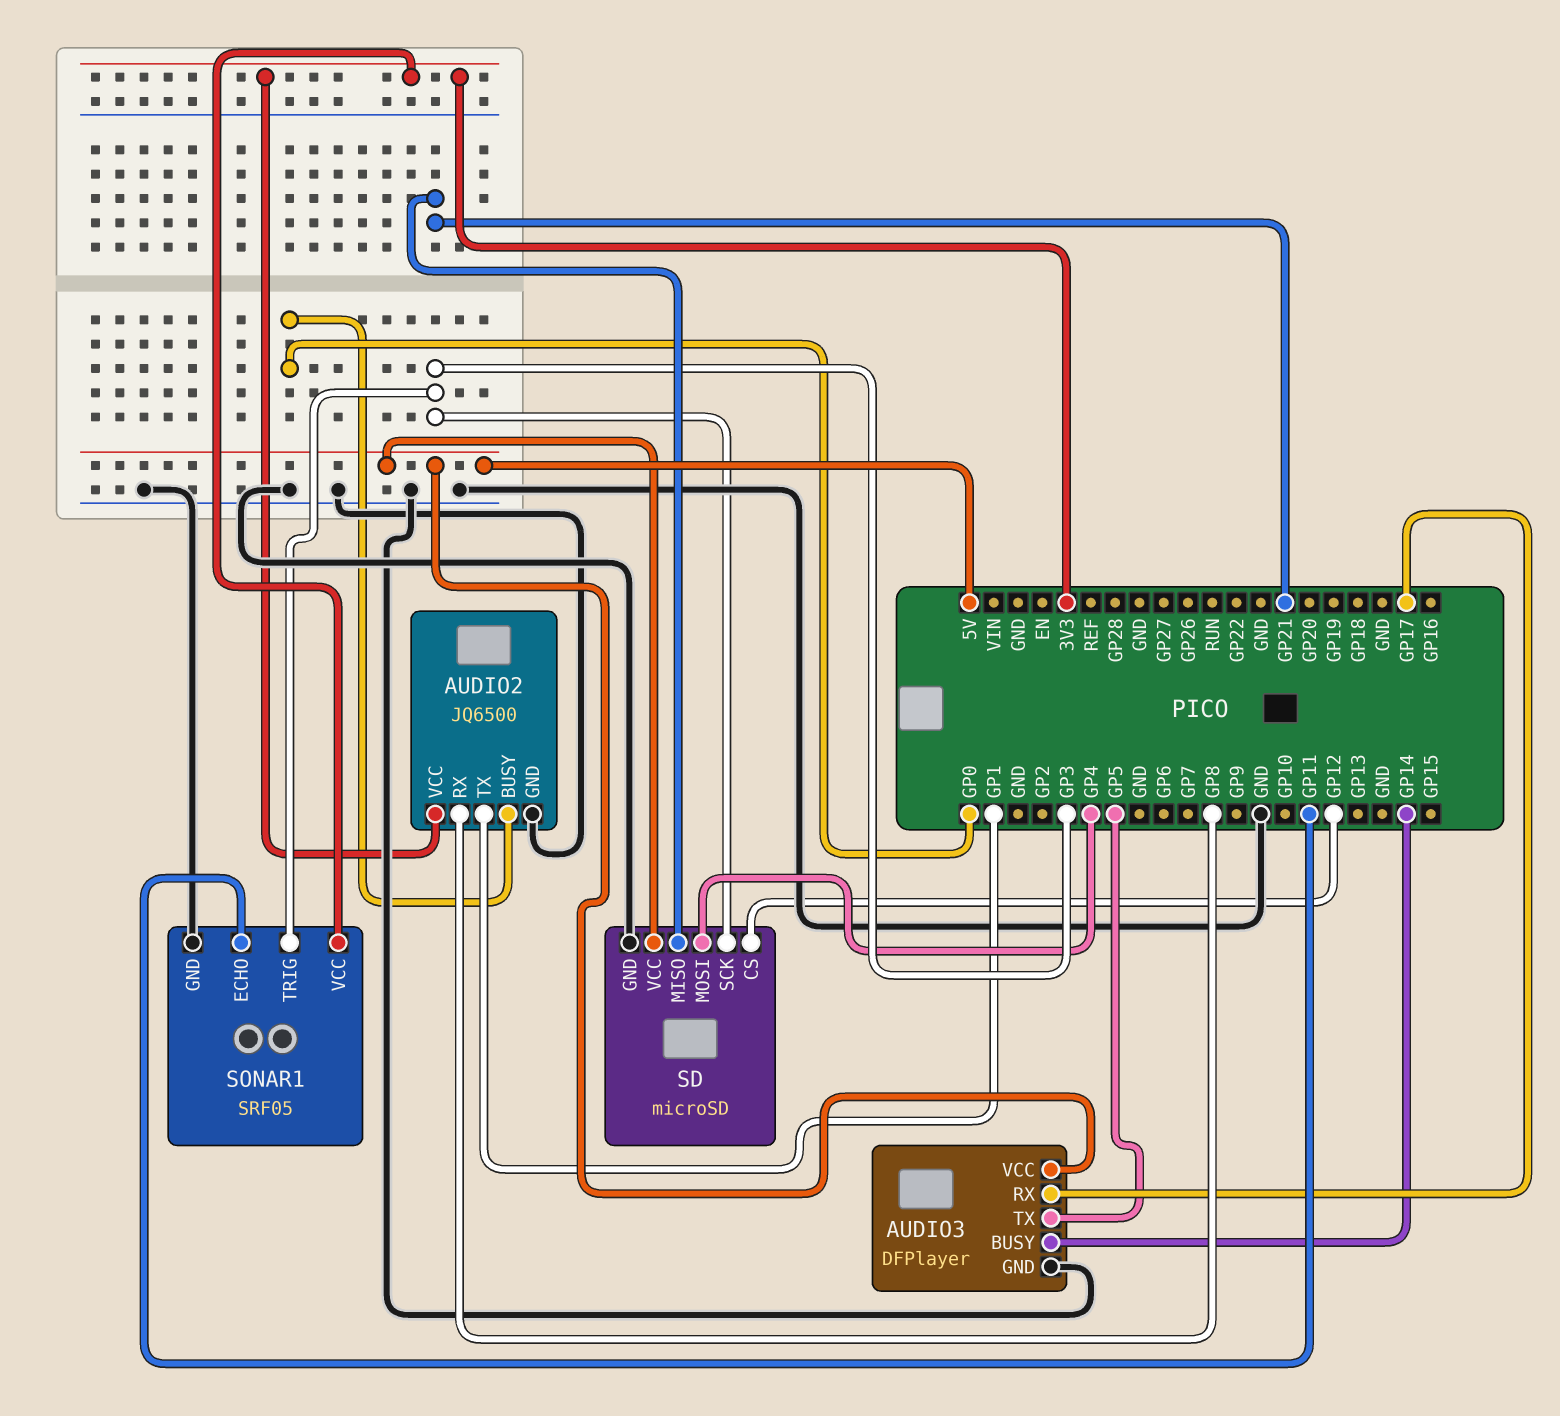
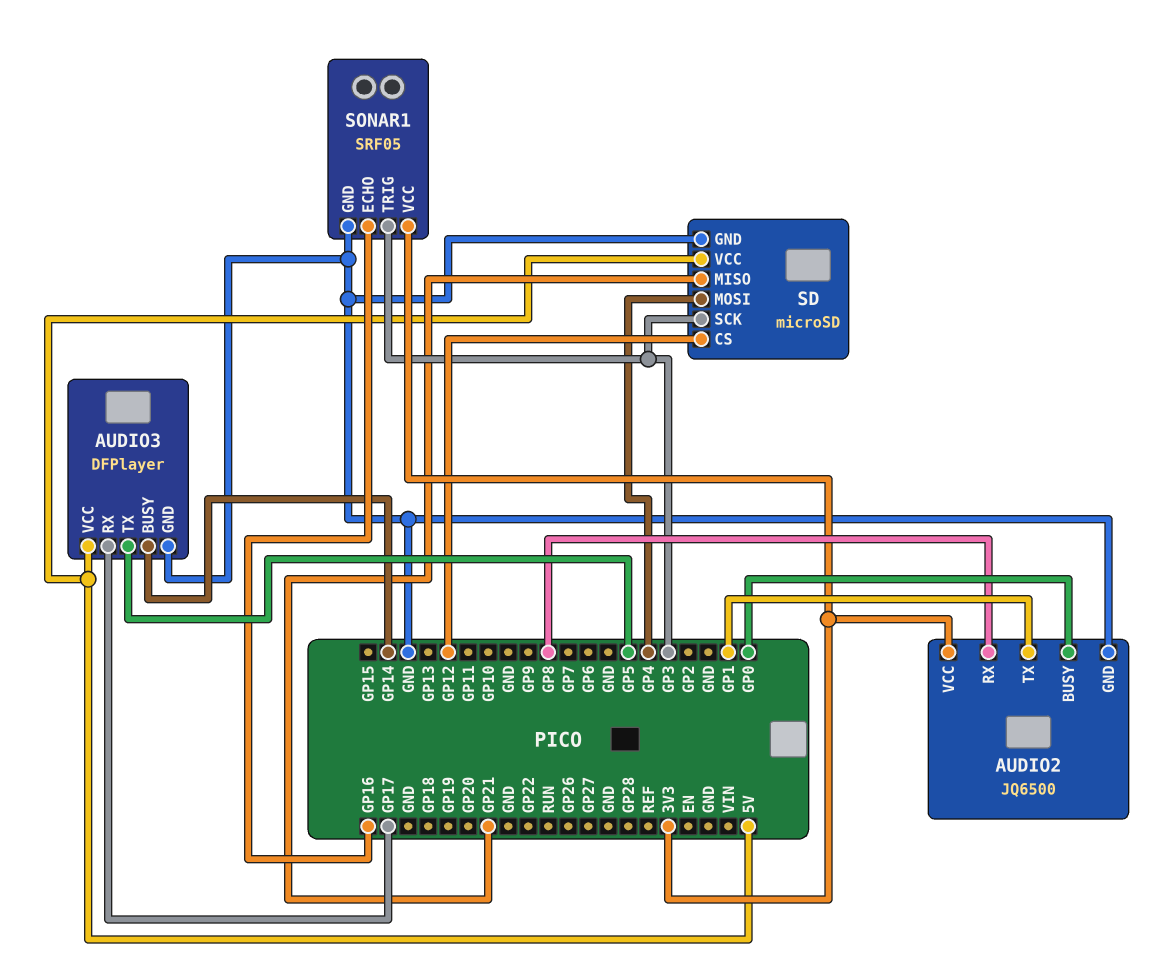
SONAR1 pin ECHO: GP11 -> GP16

